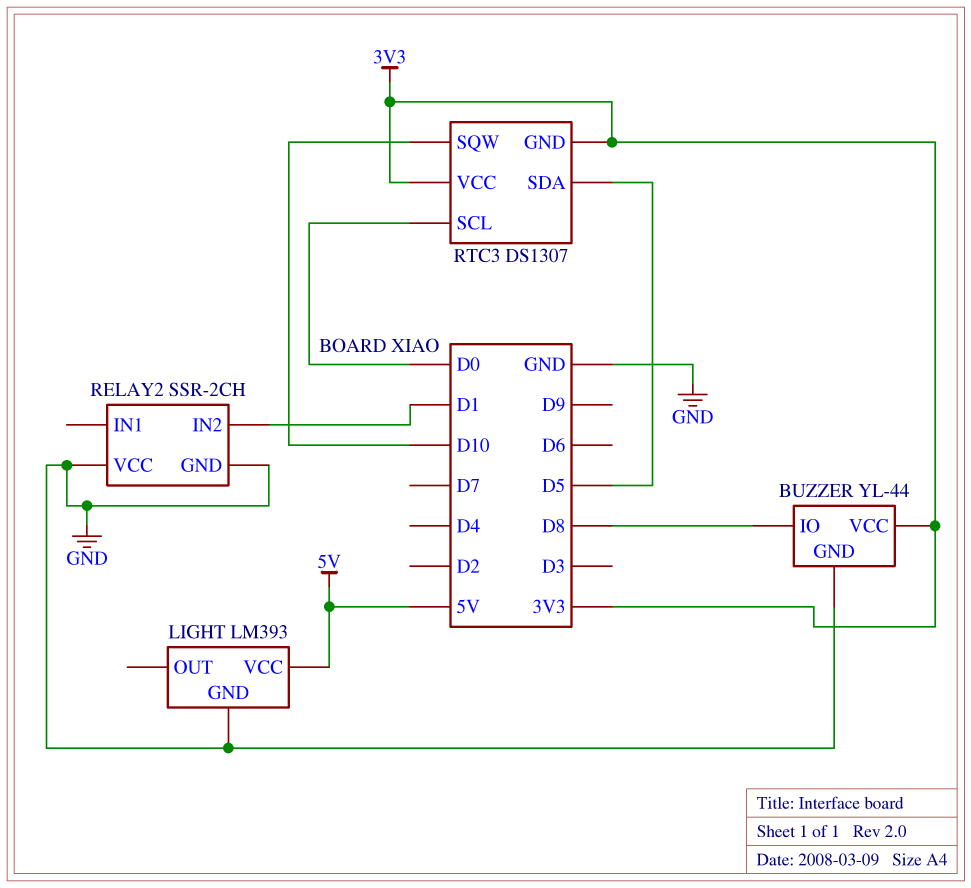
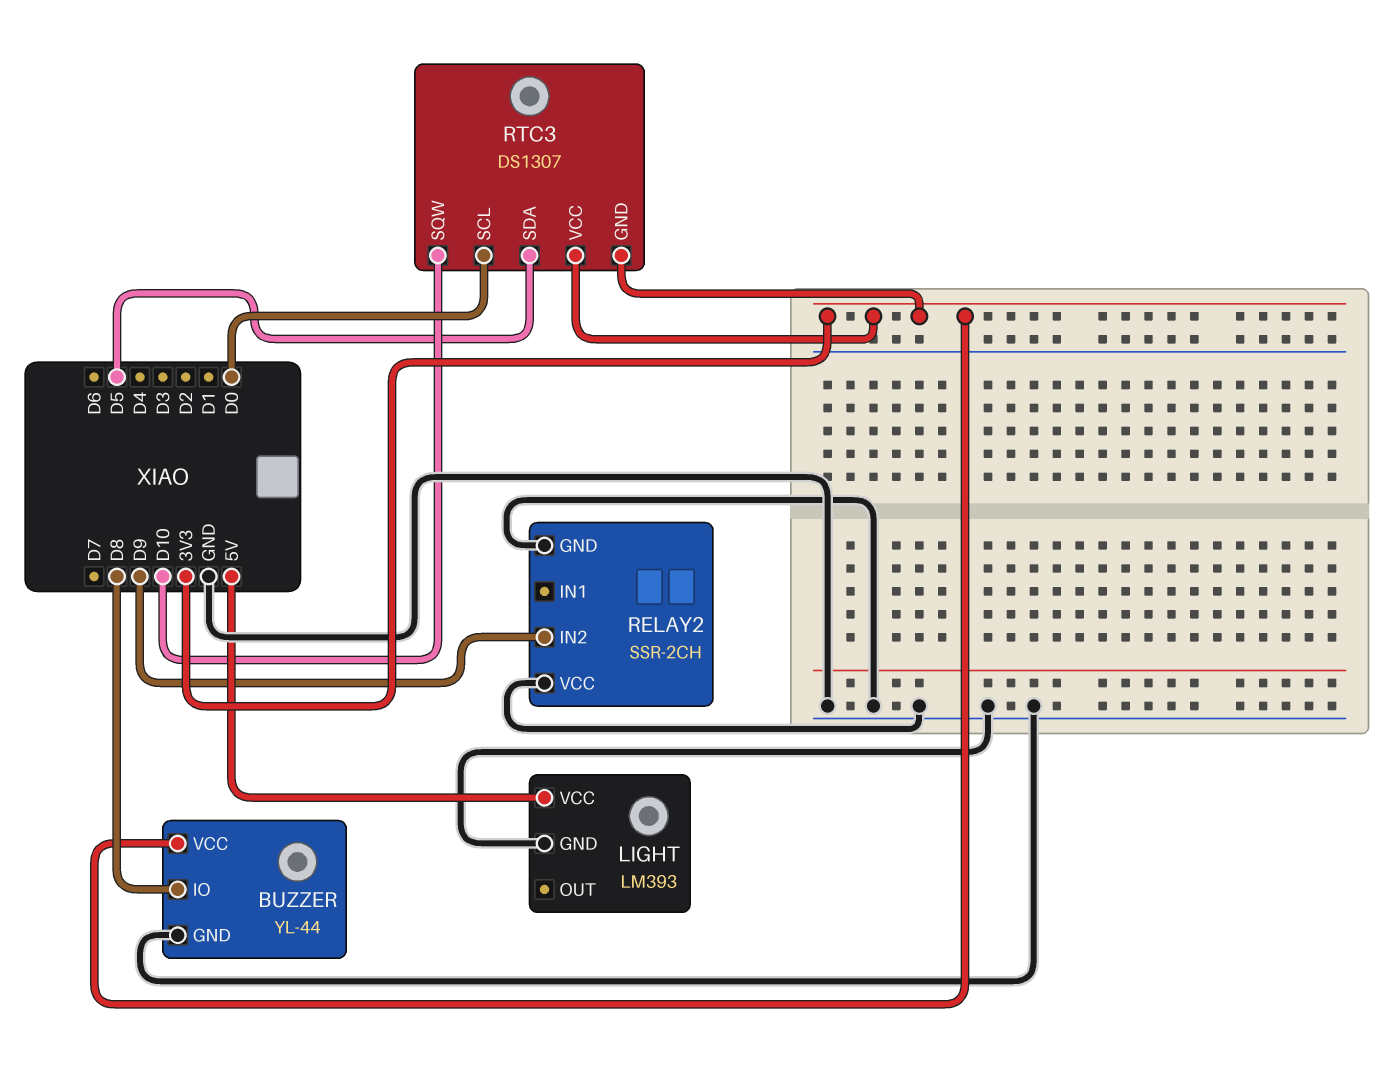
RELAY2 pin IN2: D1 -> D9

